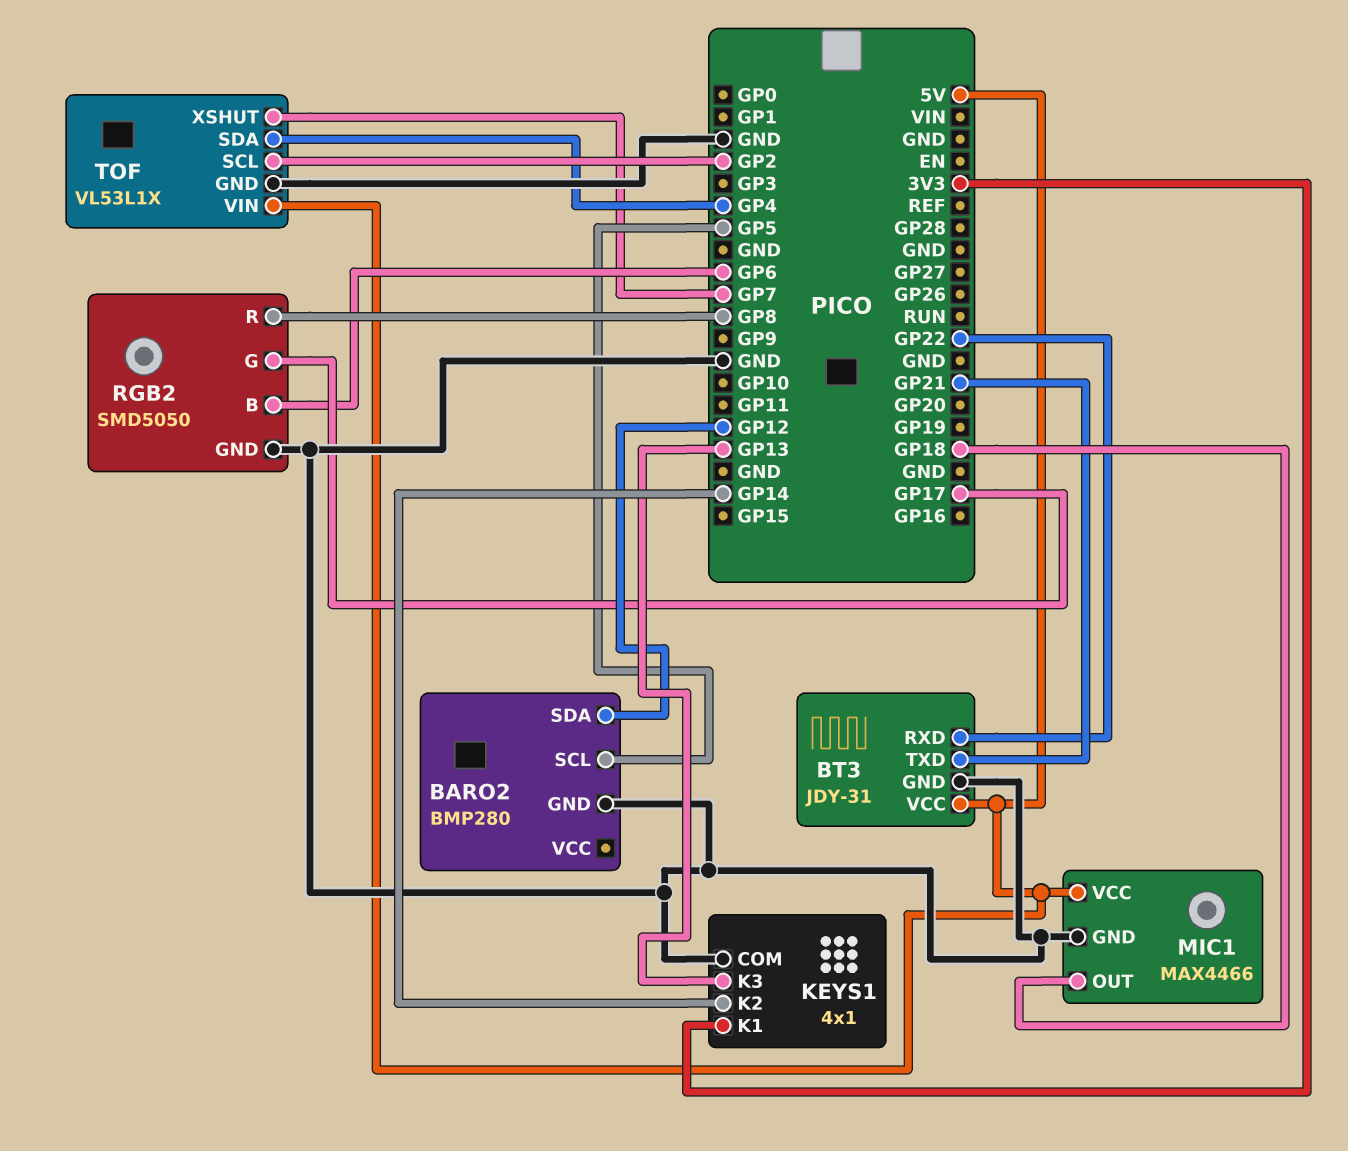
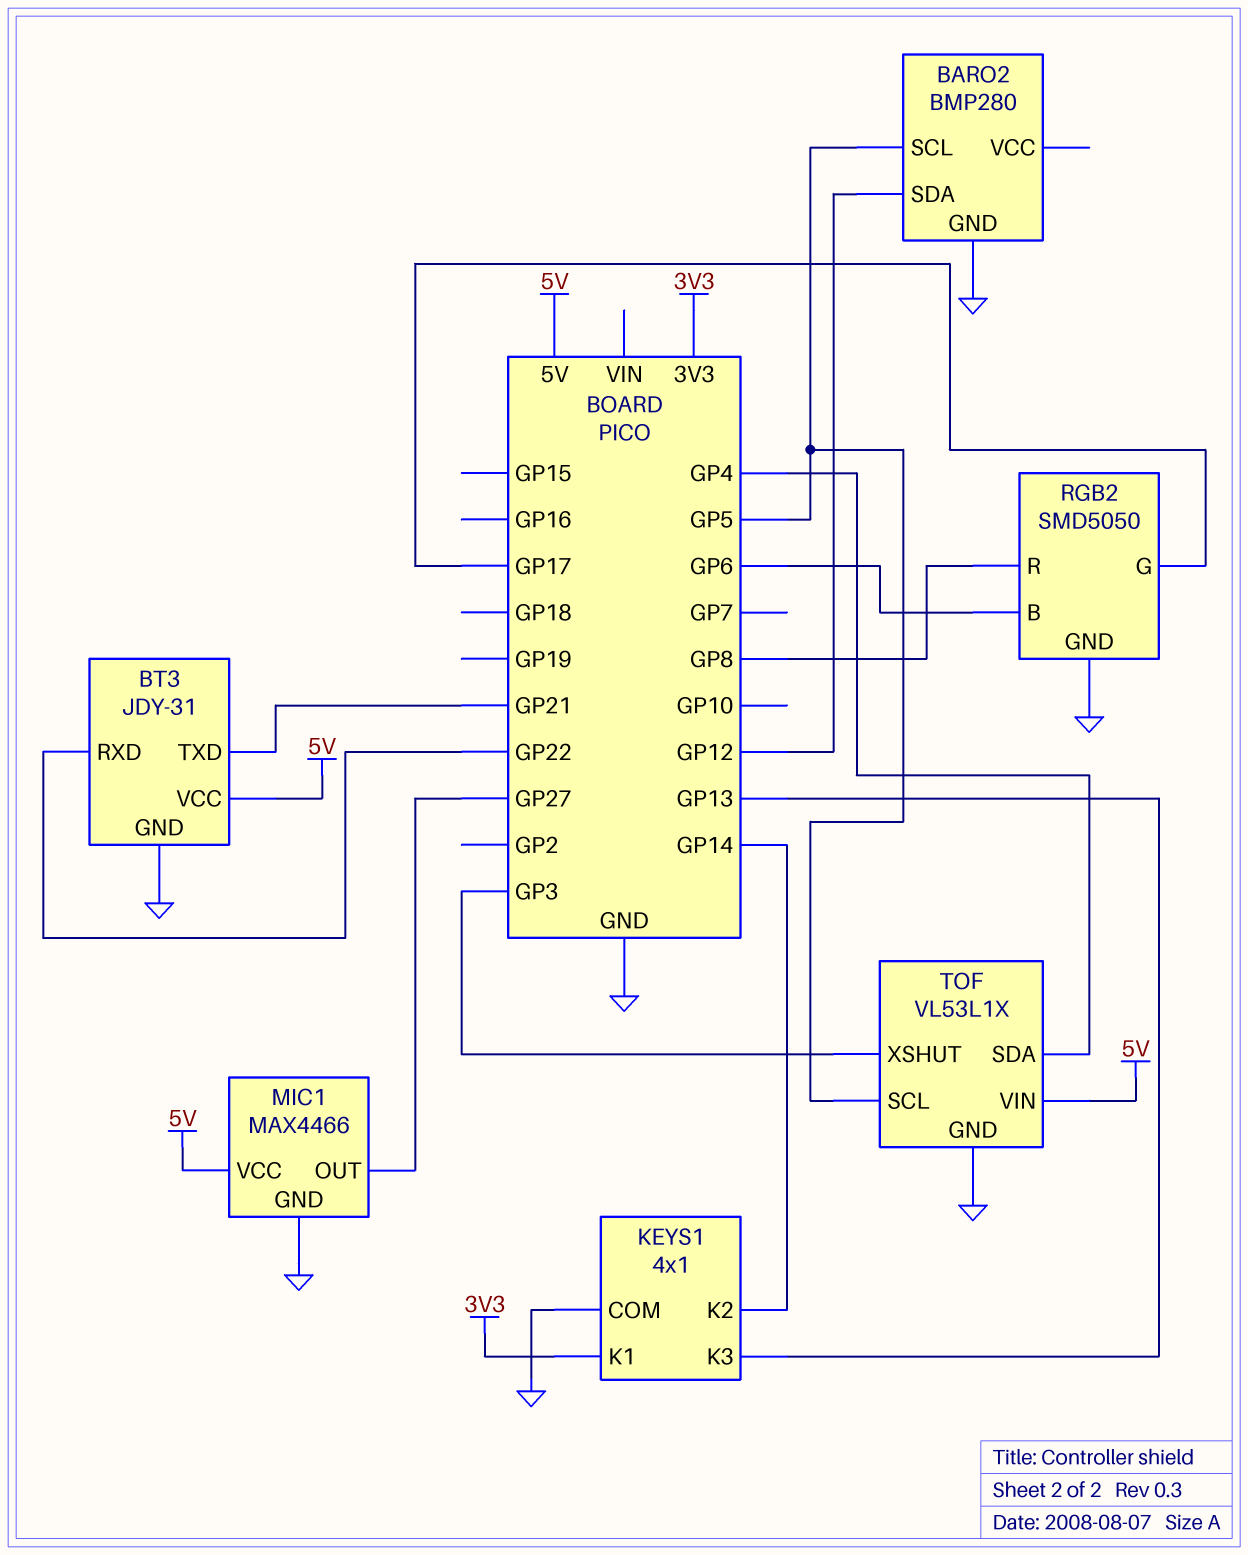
MIC1 pin OUT: GP18 -> GP27
TOF pin SCL: GP2 -> GP5
TOF pin XSHUT: GP7 -> GP3

